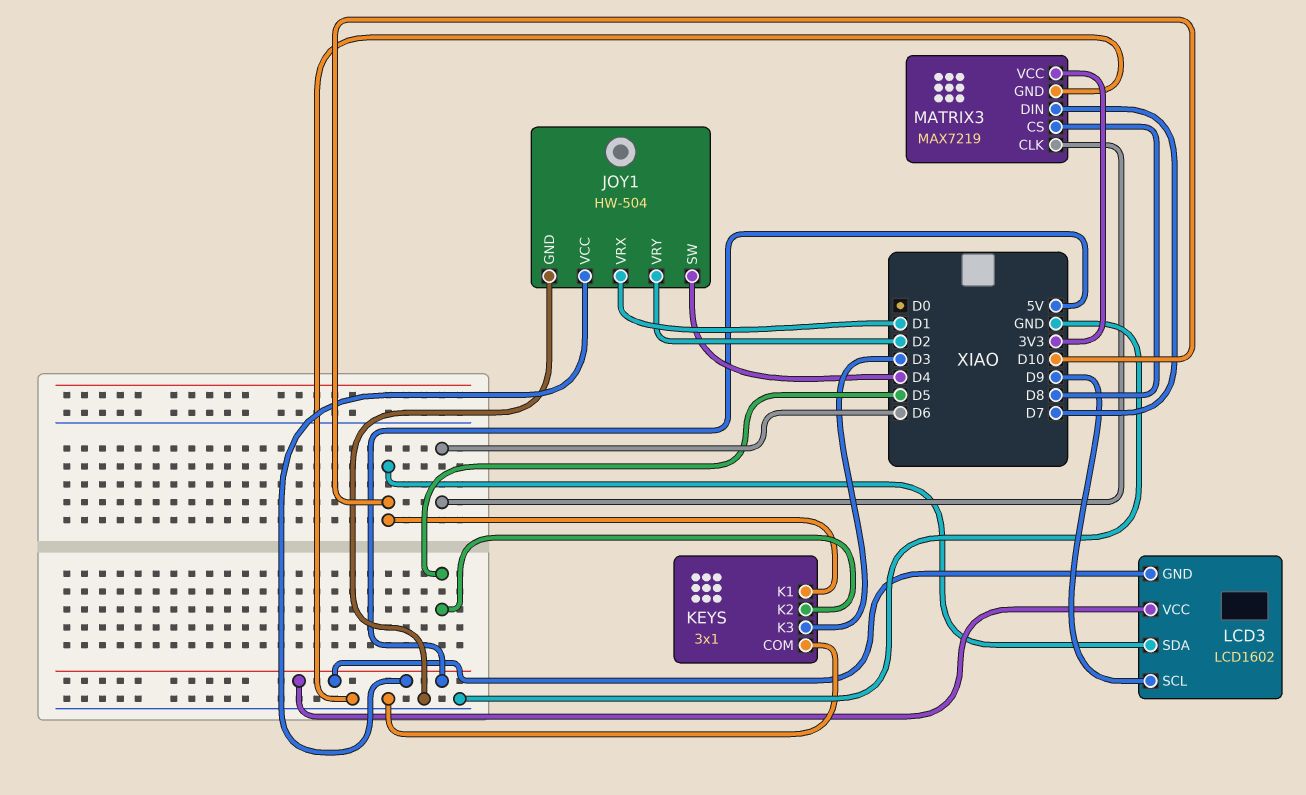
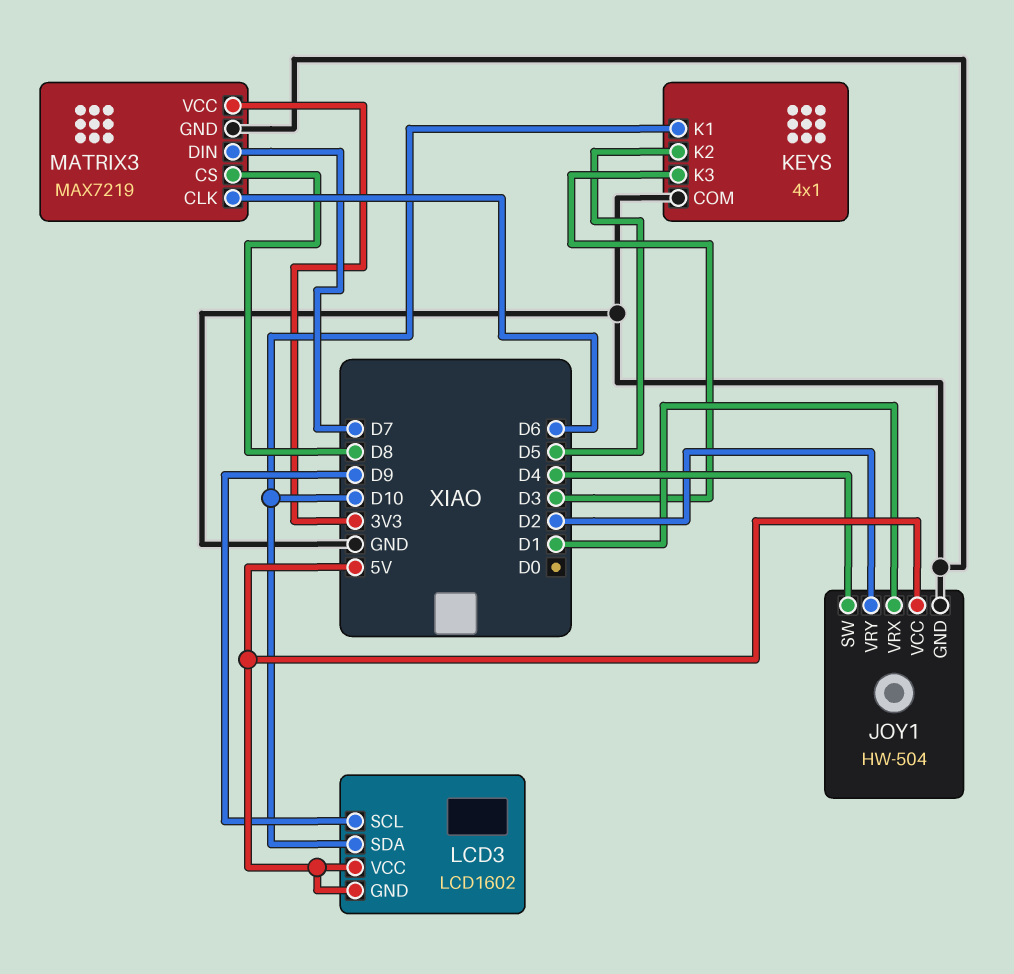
KEYS: 3x1 -> 4x1

